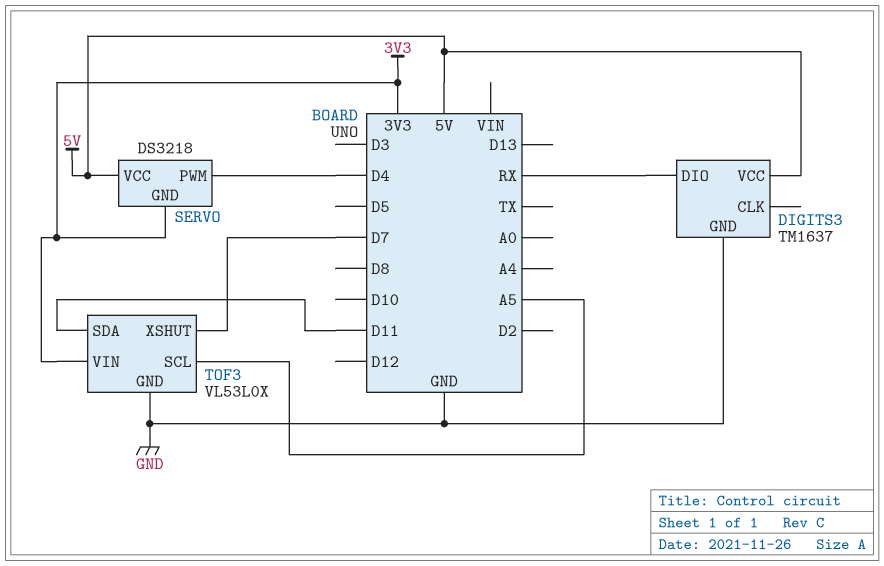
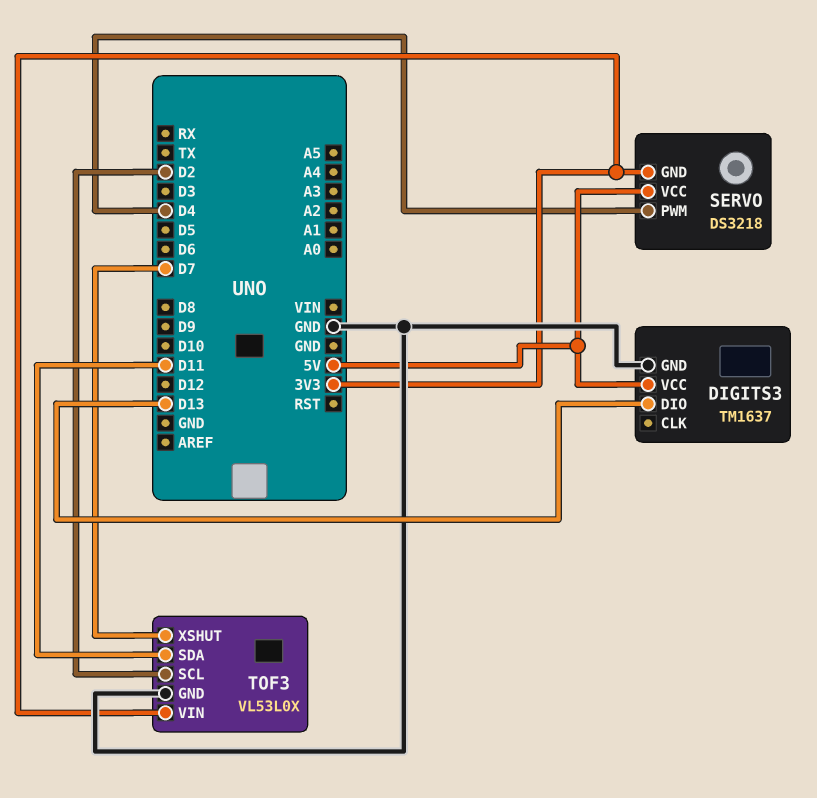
DIGITS3 pin DIO: RX -> D13
TOF3 pin SCL: A5 -> D2

